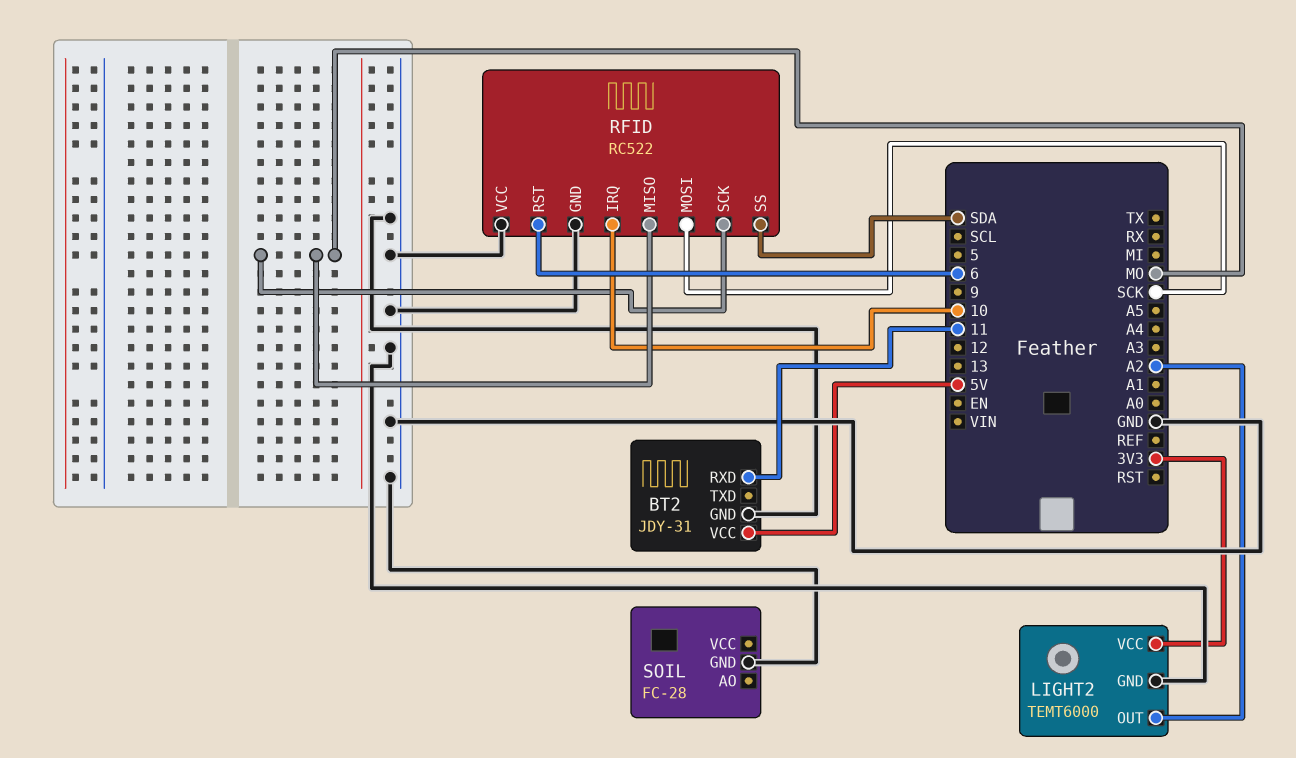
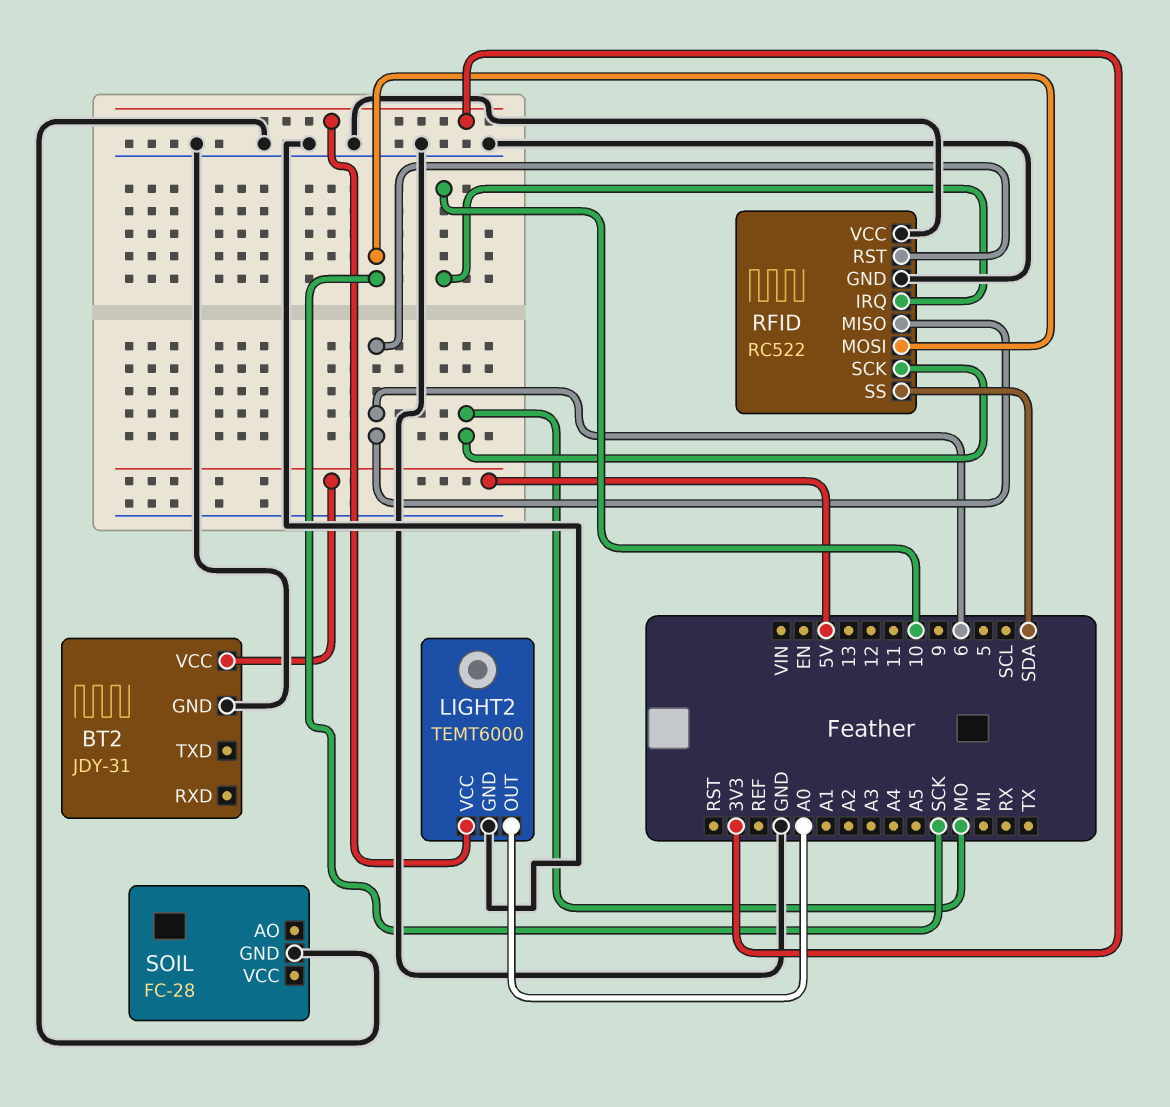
BT2 pin RXD: 11 -> none
LIGHT2 pin OUT: A2 -> A0
RFID pin MISO: MO -> 6

